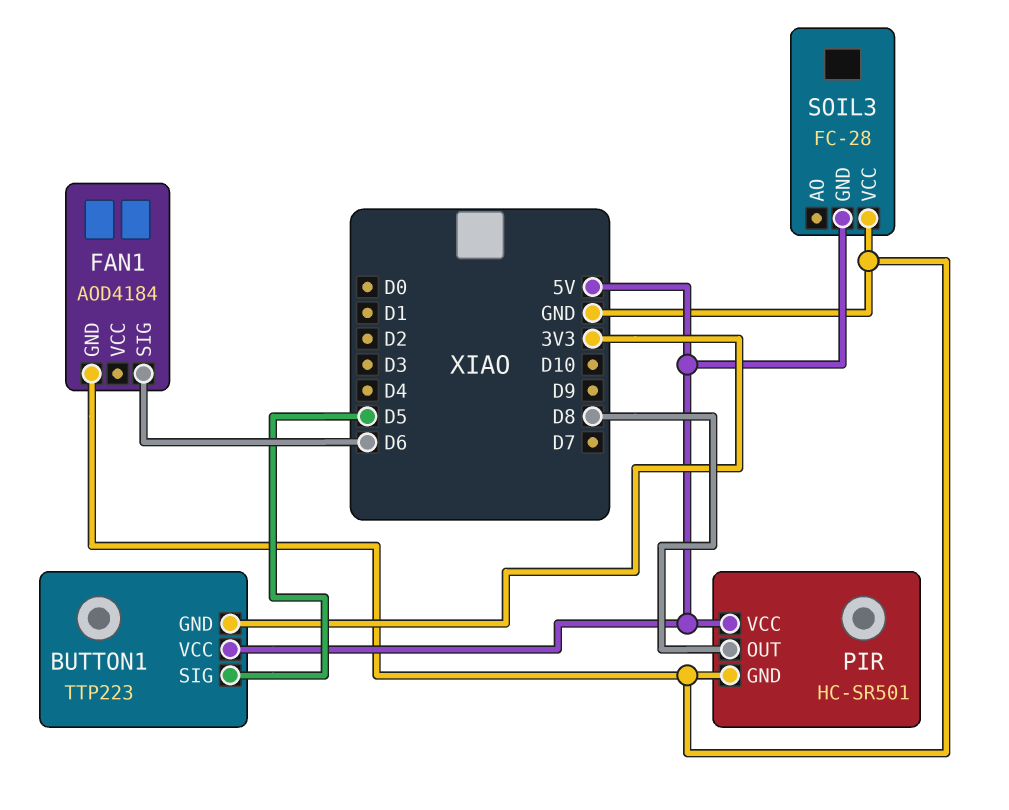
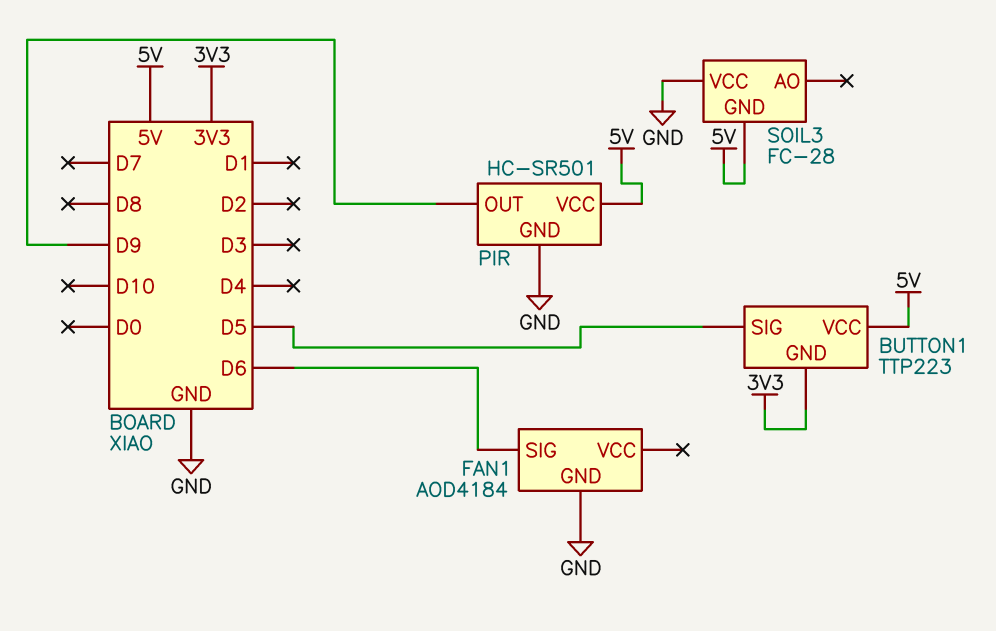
PIR pin OUT: D8 -> D9

